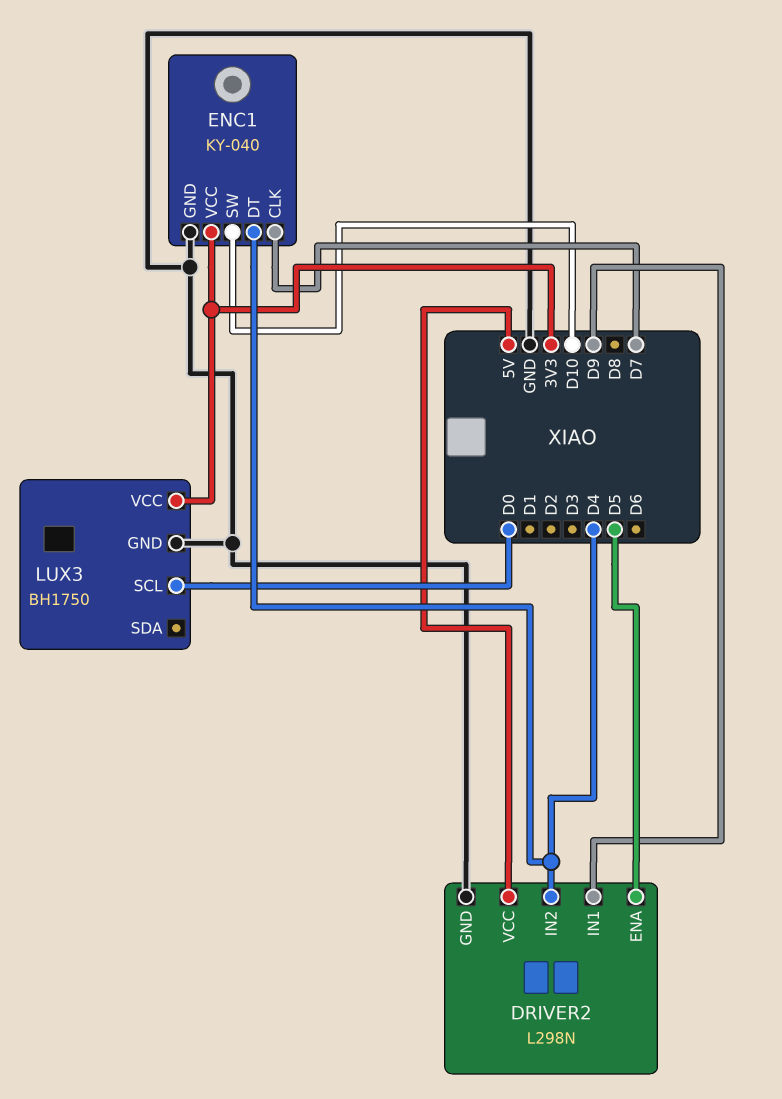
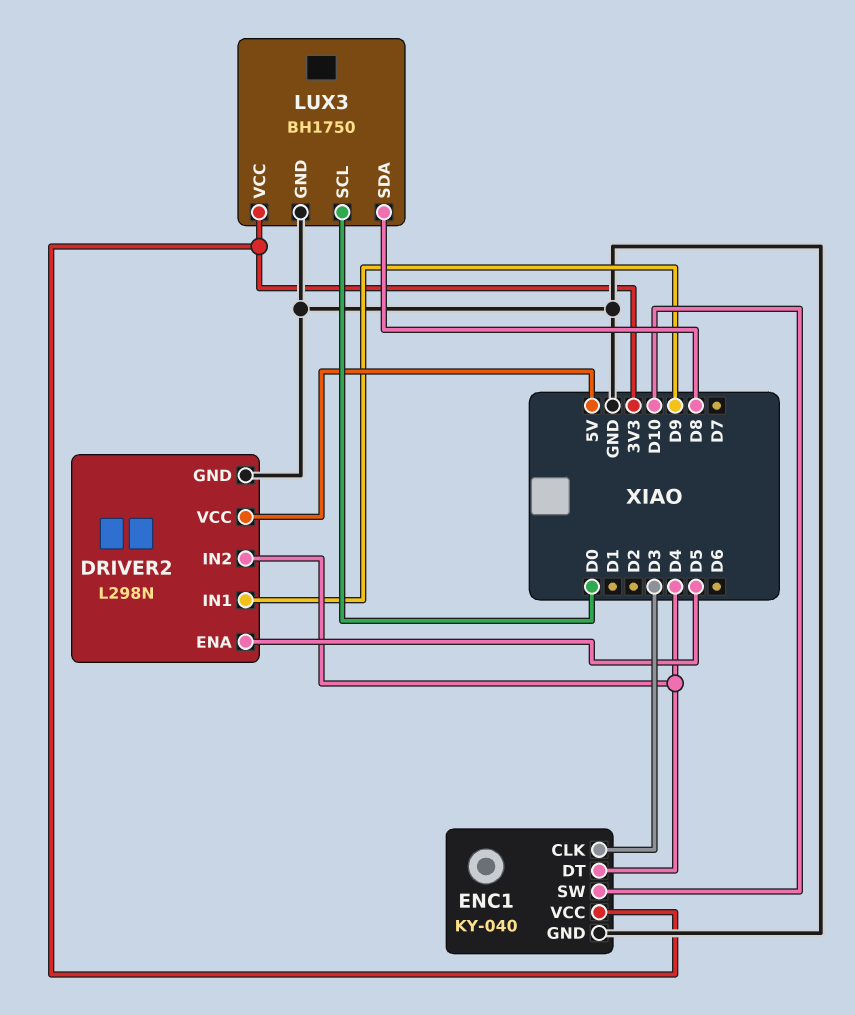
ENC1 pin CLK: D7 -> D3
LUX3 pin SDA: none -> D8

